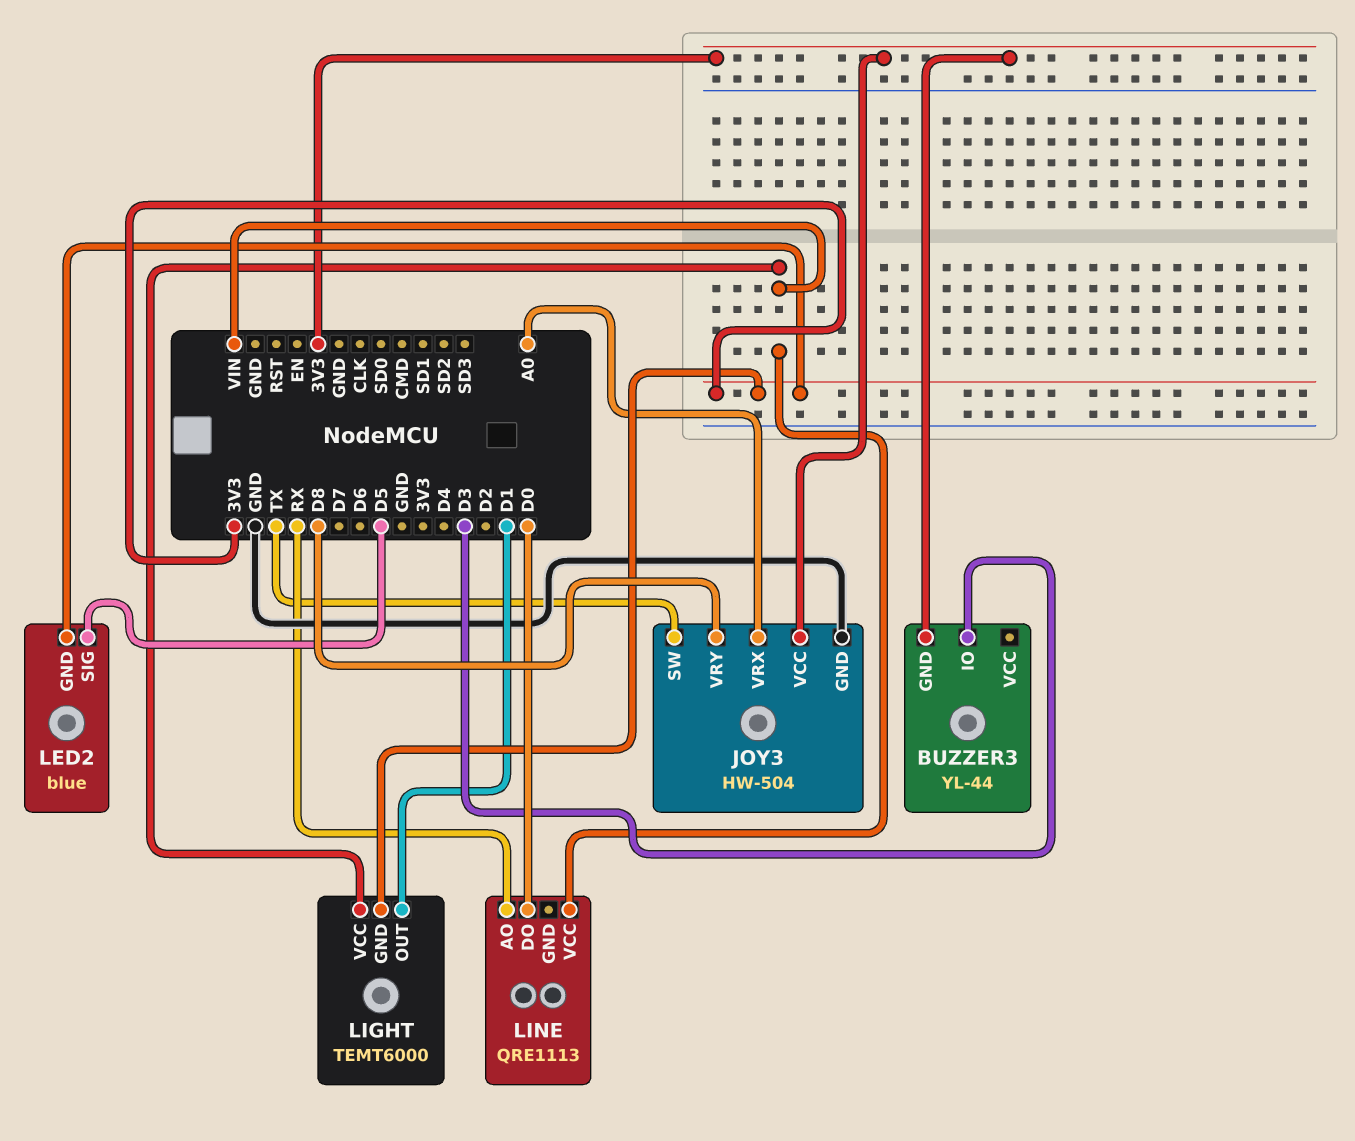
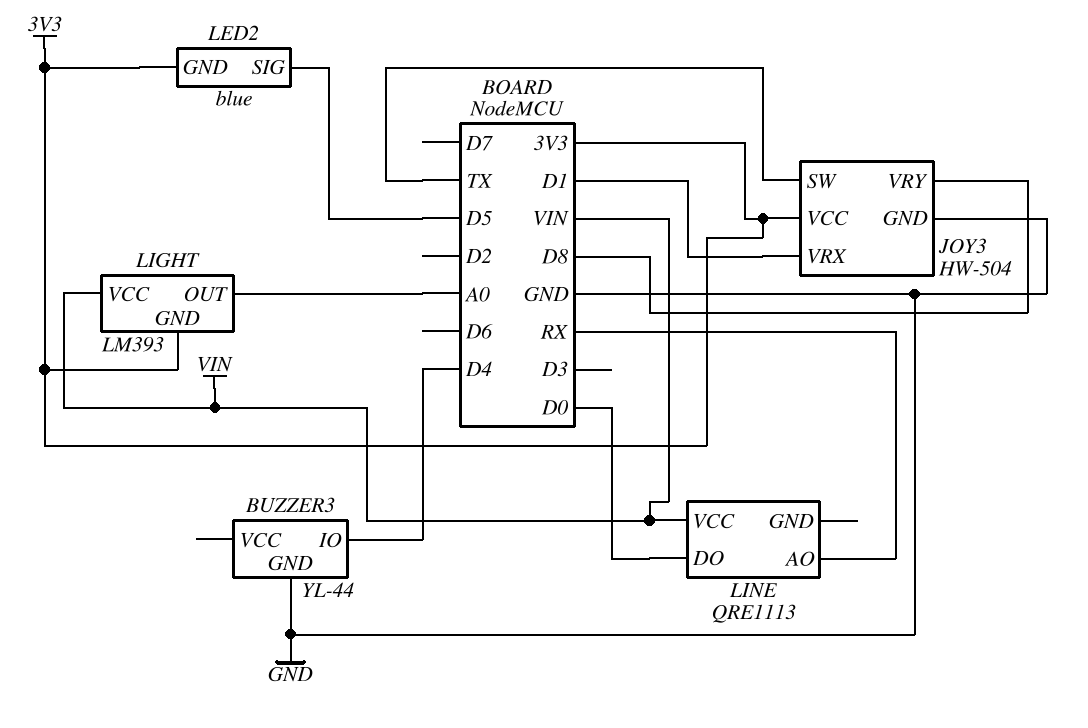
BUZZER3 pin GND: 3V3 -> GND
BUZZER3 pin IO: D3 -> D4
JOY3 pin VRX: A0 -> D1
LIGHT: TEMT6000 -> LM393
LIGHT pin OUT: D1 -> A0

